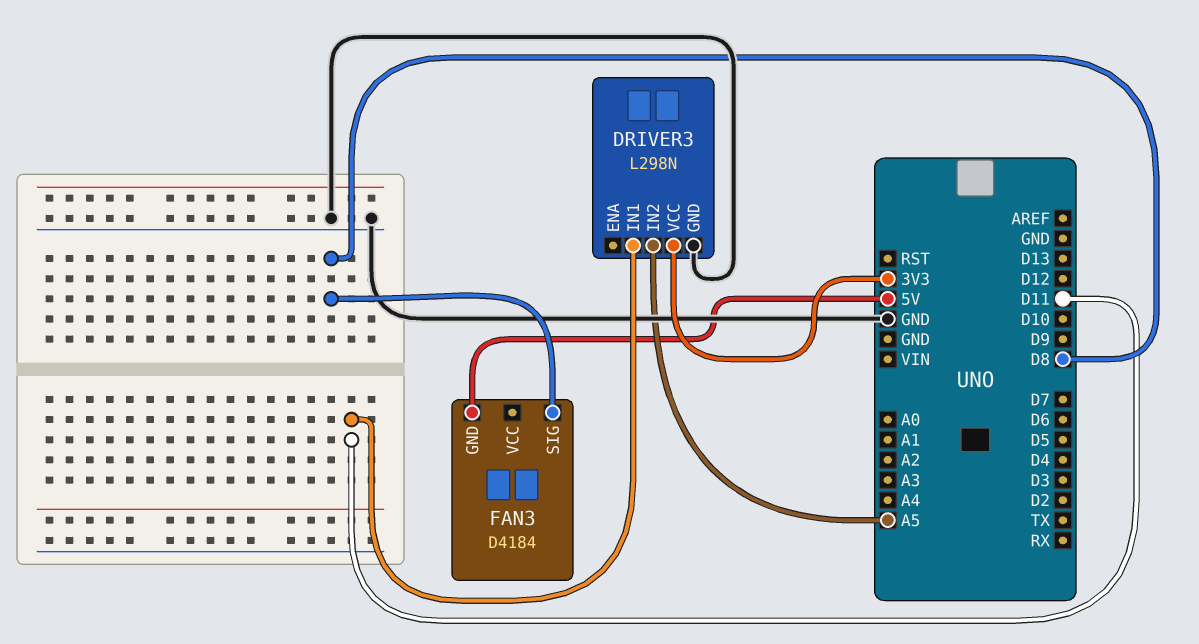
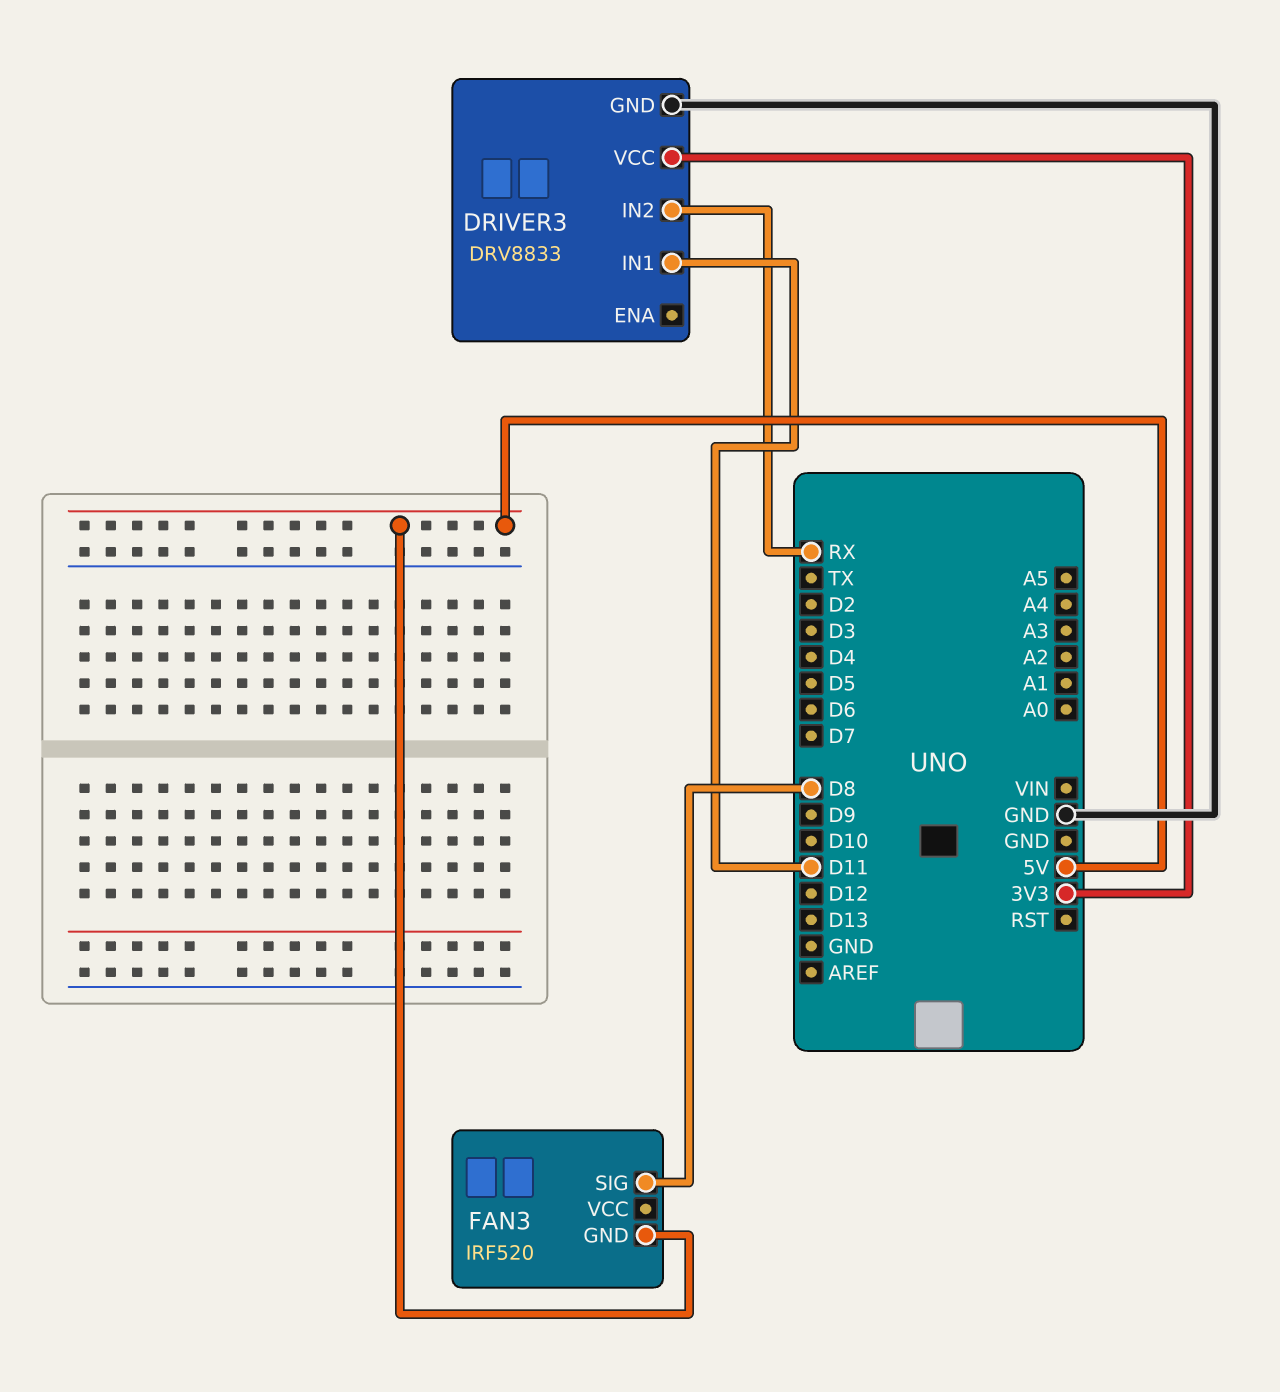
DRIVER3: L298N -> DRV8833
DRIVER3 pin IN2: A5 -> RX
FAN3: D4184 -> IRF520

